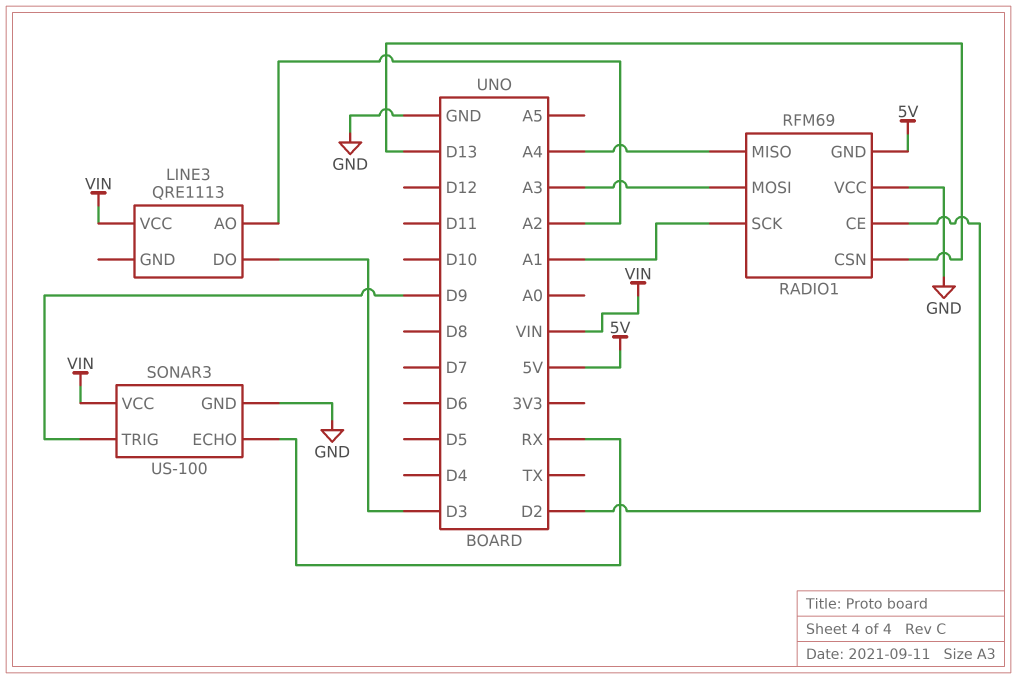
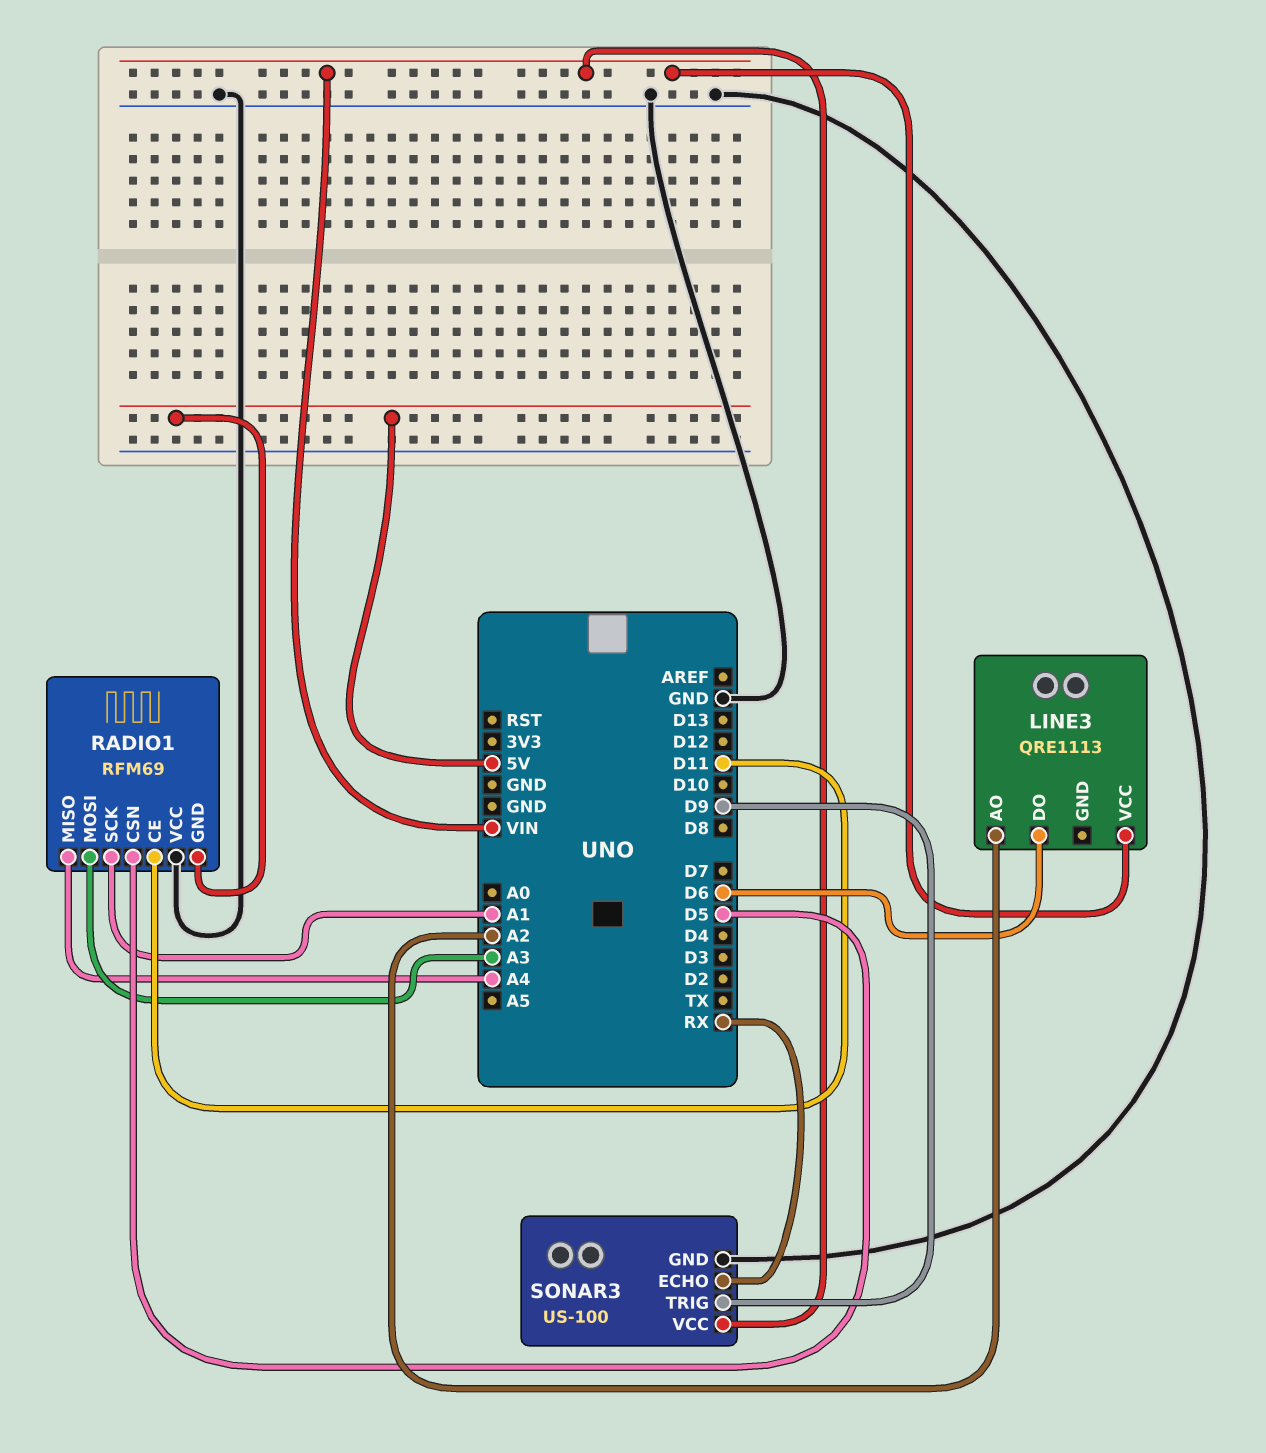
LINE3 pin DO: D3 -> D6
RADIO1 pin CE: D2 -> D11
RADIO1 pin CSN: D13 -> D5

